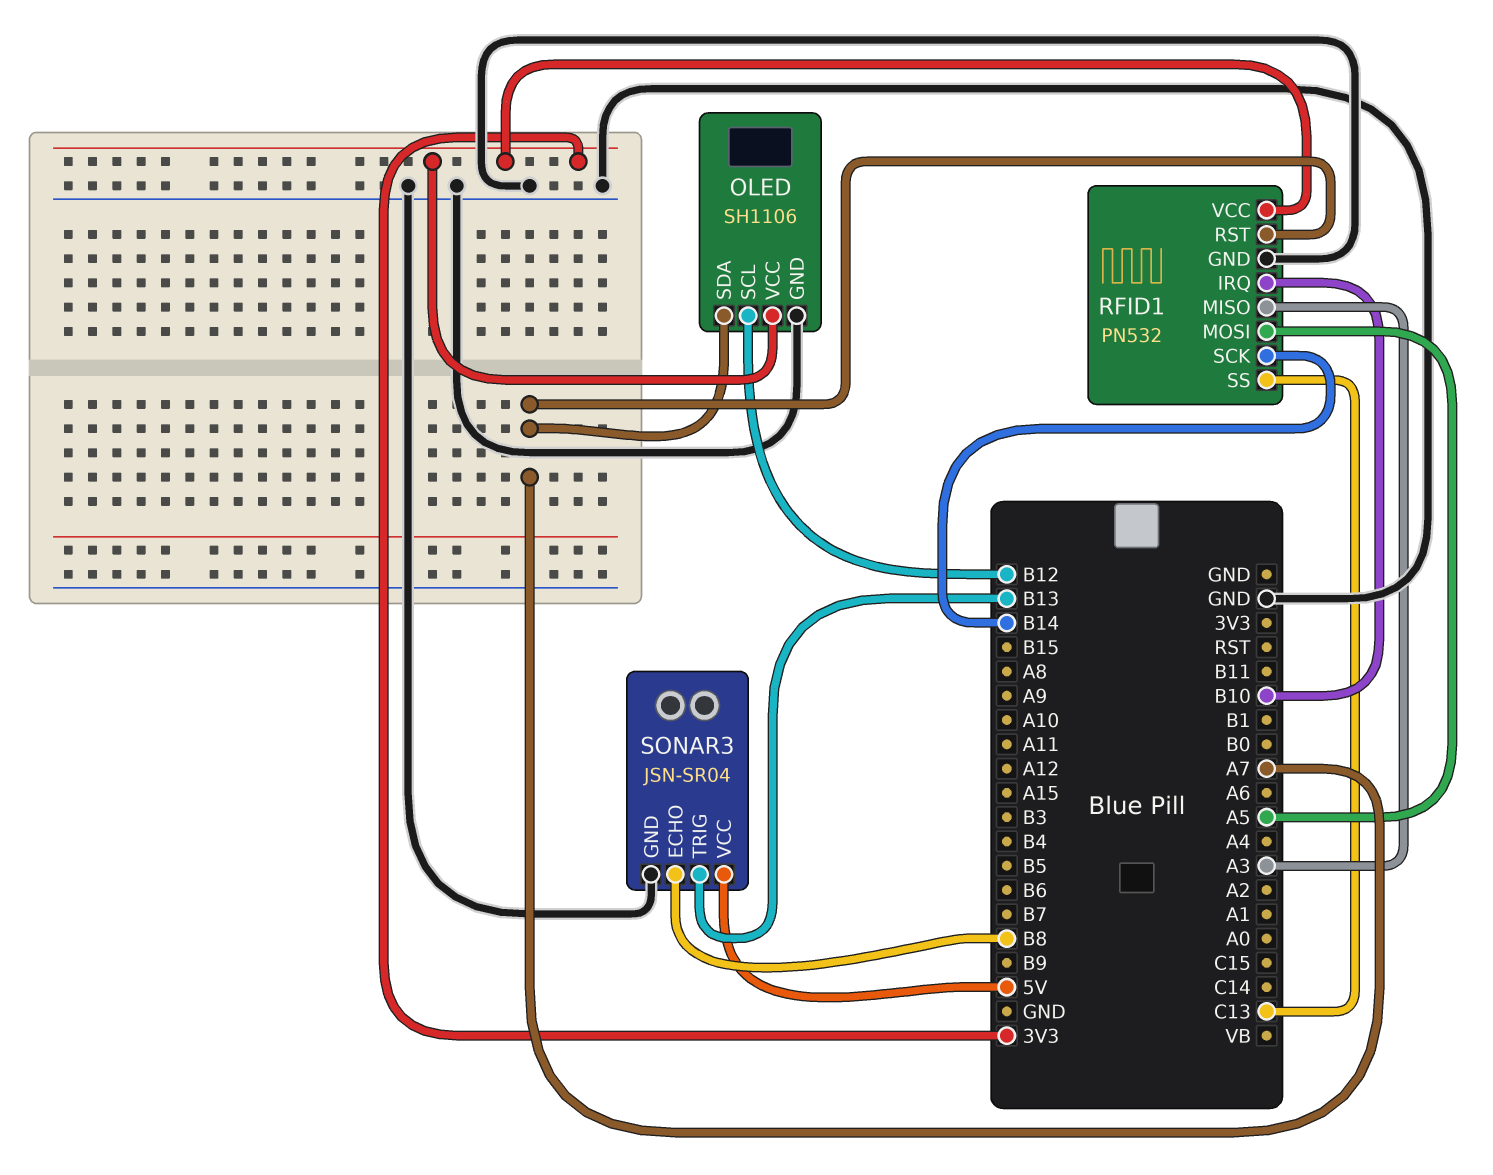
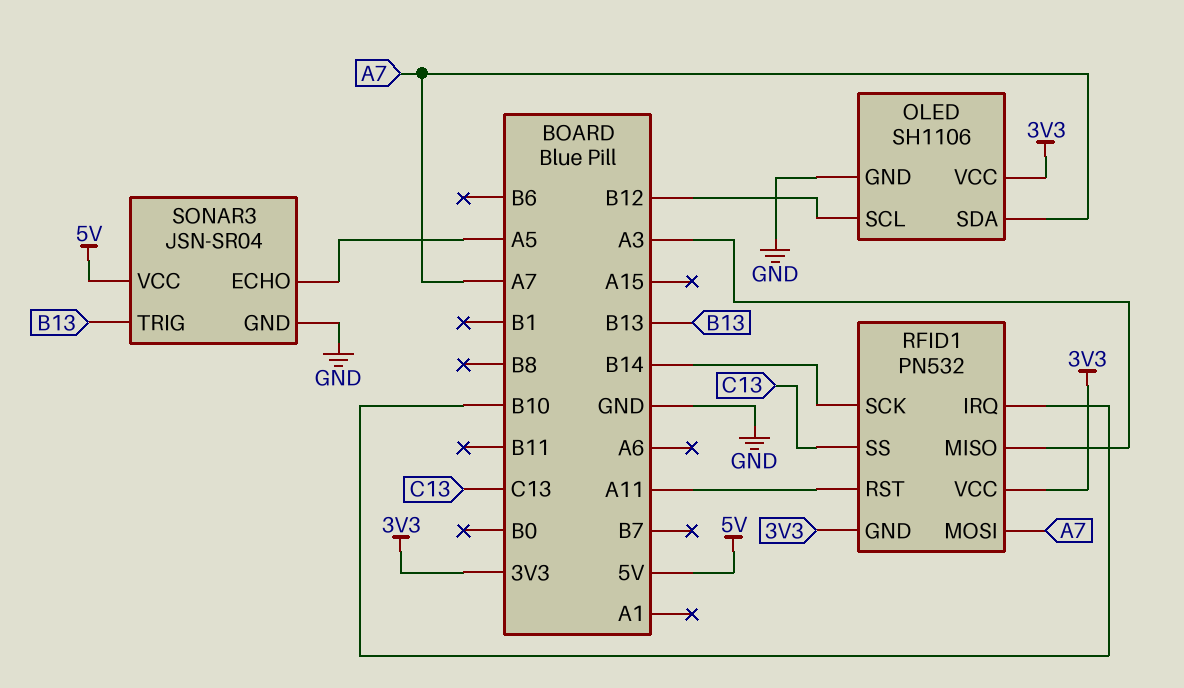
RFID1 pin GND: GND -> 3V3
RFID1 pin MOSI: A5 -> A7
RFID1 pin RST: A7 -> A11
SONAR3 pin ECHO: B8 -> A5

